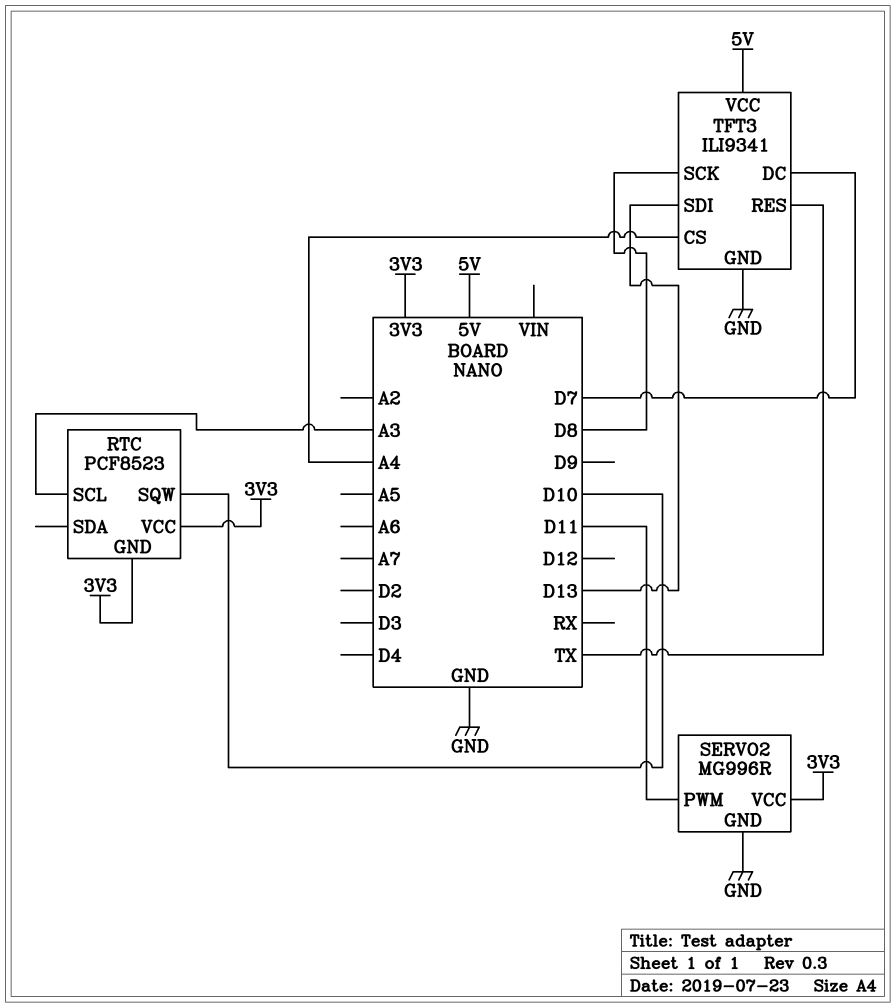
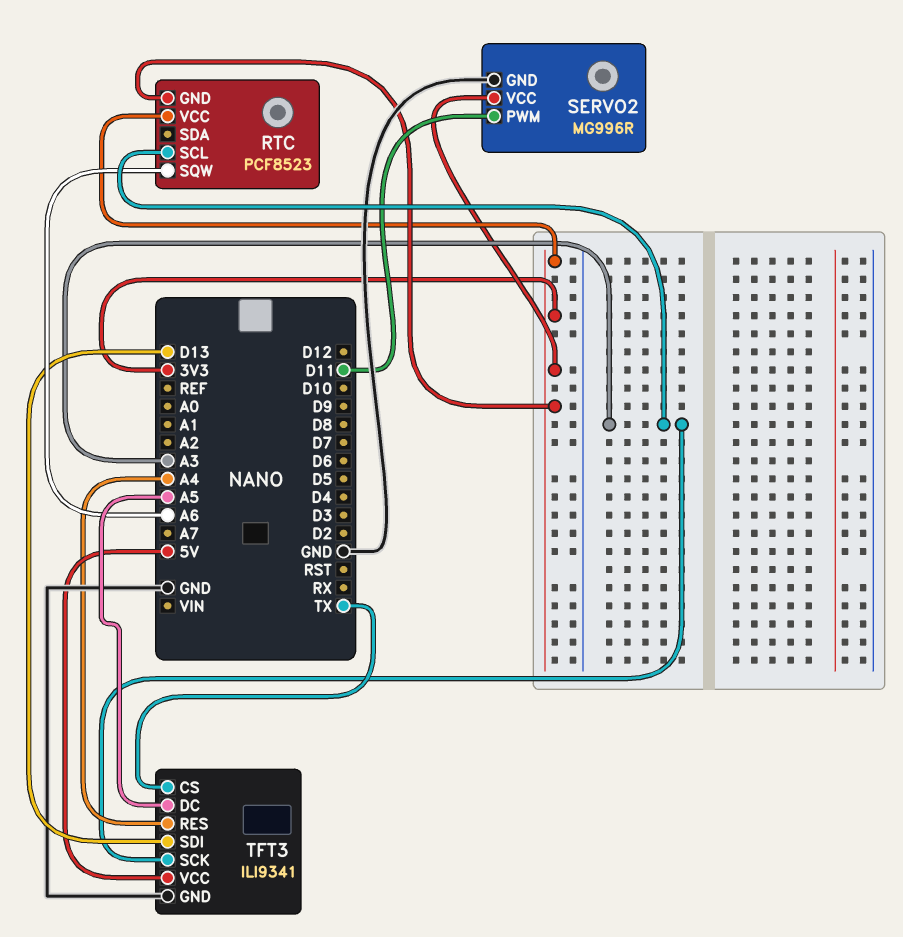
RTC pin SQW: D10 -> A6
TFT3 pin CS: A4 -> TX
TFT3 pin DC: D7 -> A5
TFT3 pin RES: TX -> A4
TFT3 pin SCK: D8 -> A3

